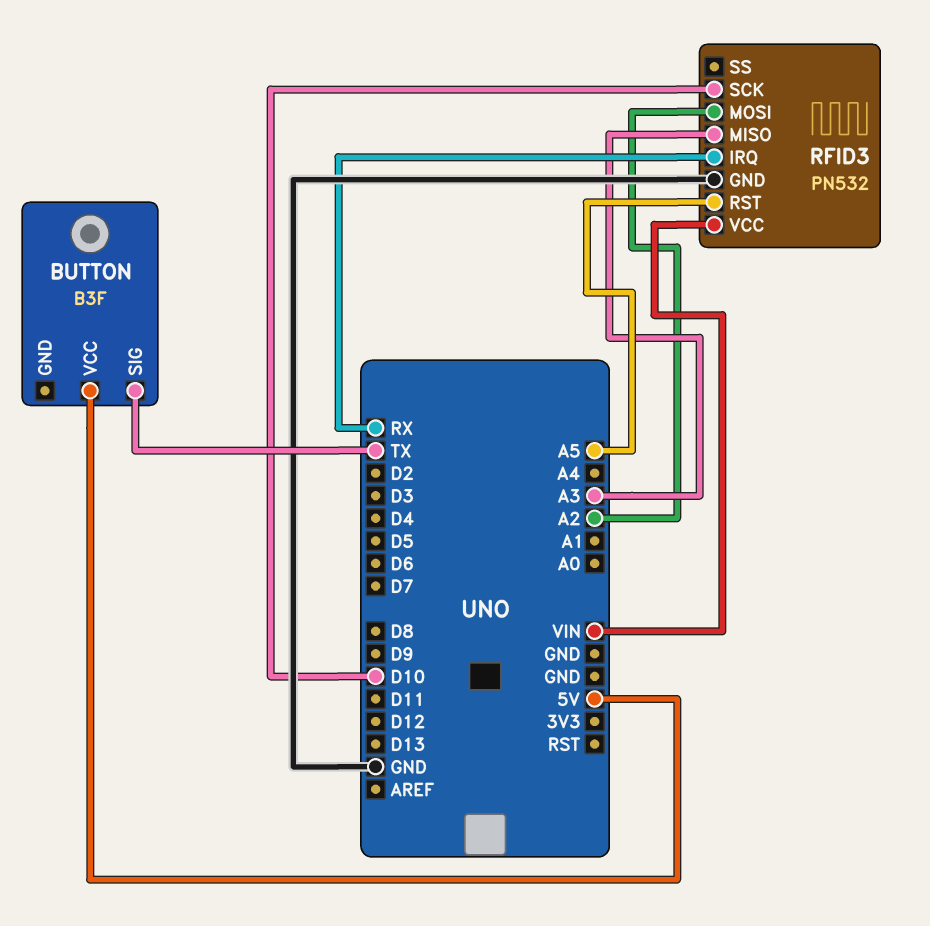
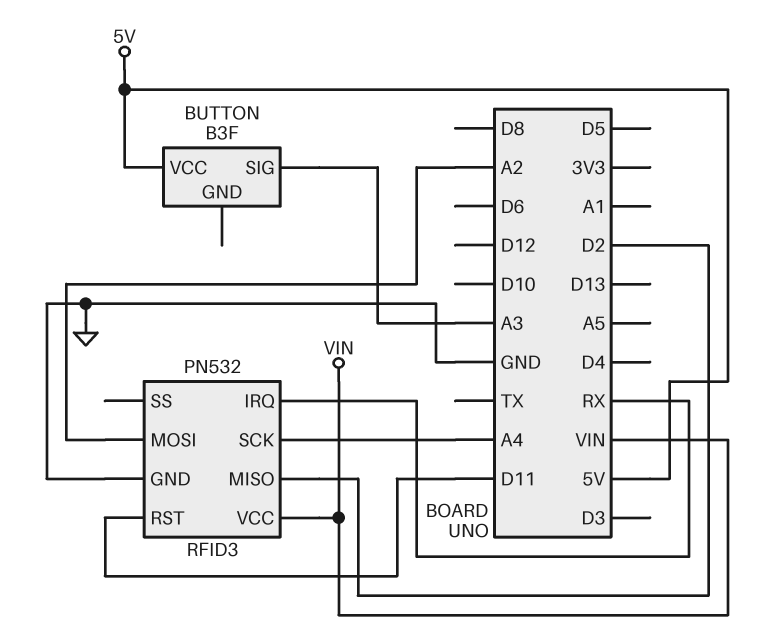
BUTTON pin SIG: TX -> A3
RFID3 pin MISO: A3 -> D2
RFID3 pin RST: A5 -> D11
RFID3 pin SCK: D10 -> A4

